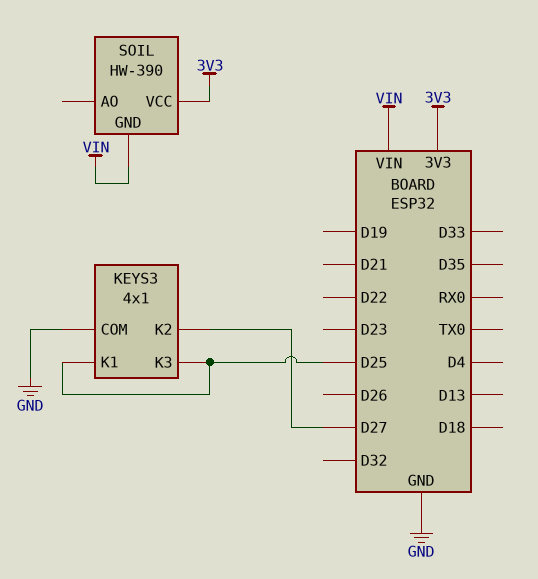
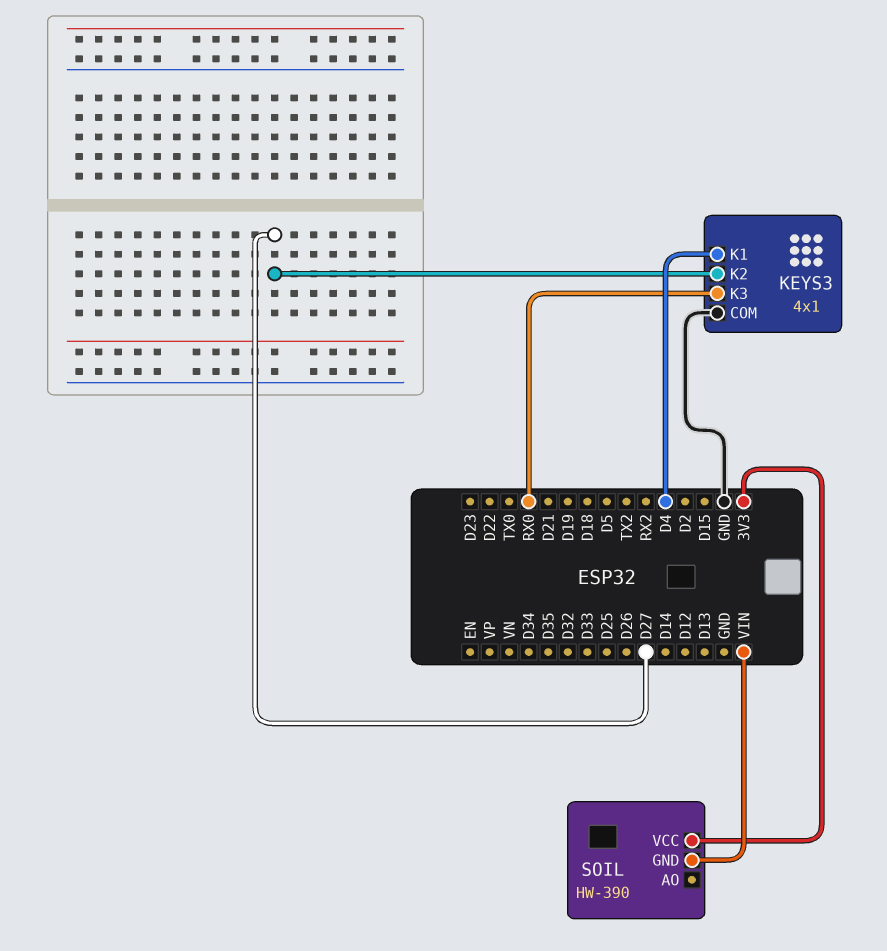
KEYS3 pin K1: D25 -> D4
KEYS3 pin K3: D25 -> RX0

